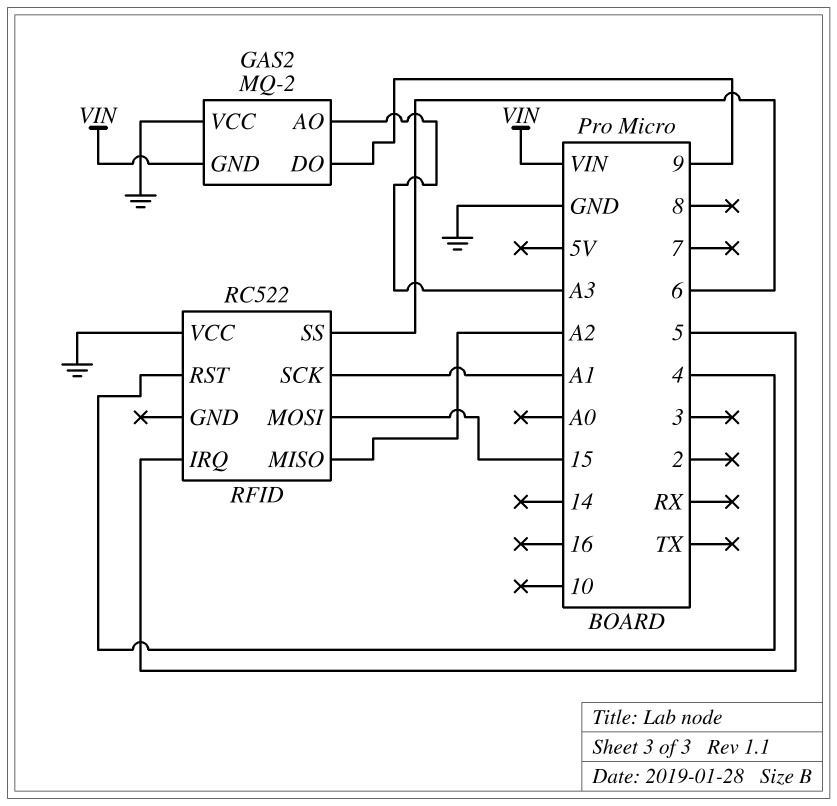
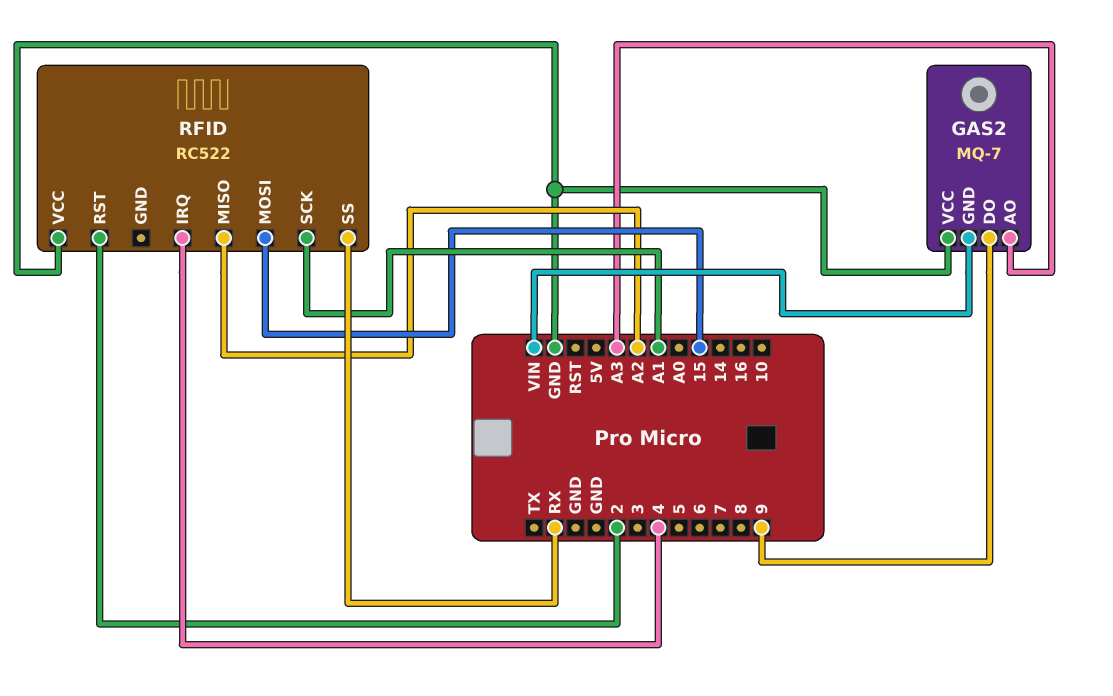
GAS2: MQ-2 -> MQ-7
RFID pin IRQ: 5 -> 4
RFID pin RST: 4 -> 2
RFID pin SS: 6 -> RX

